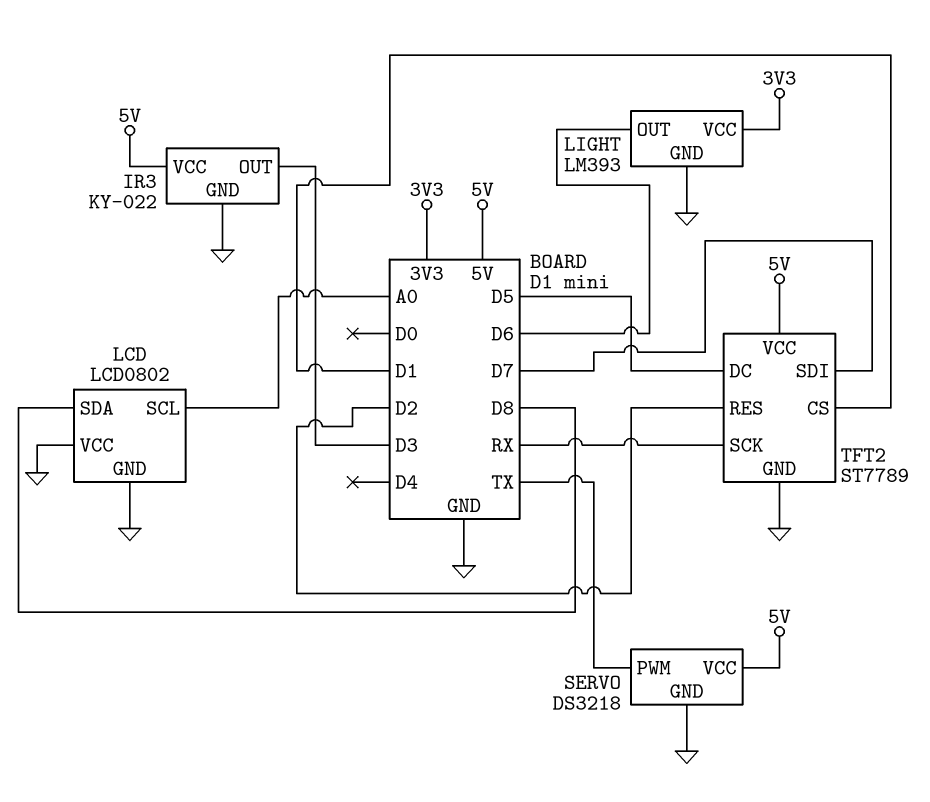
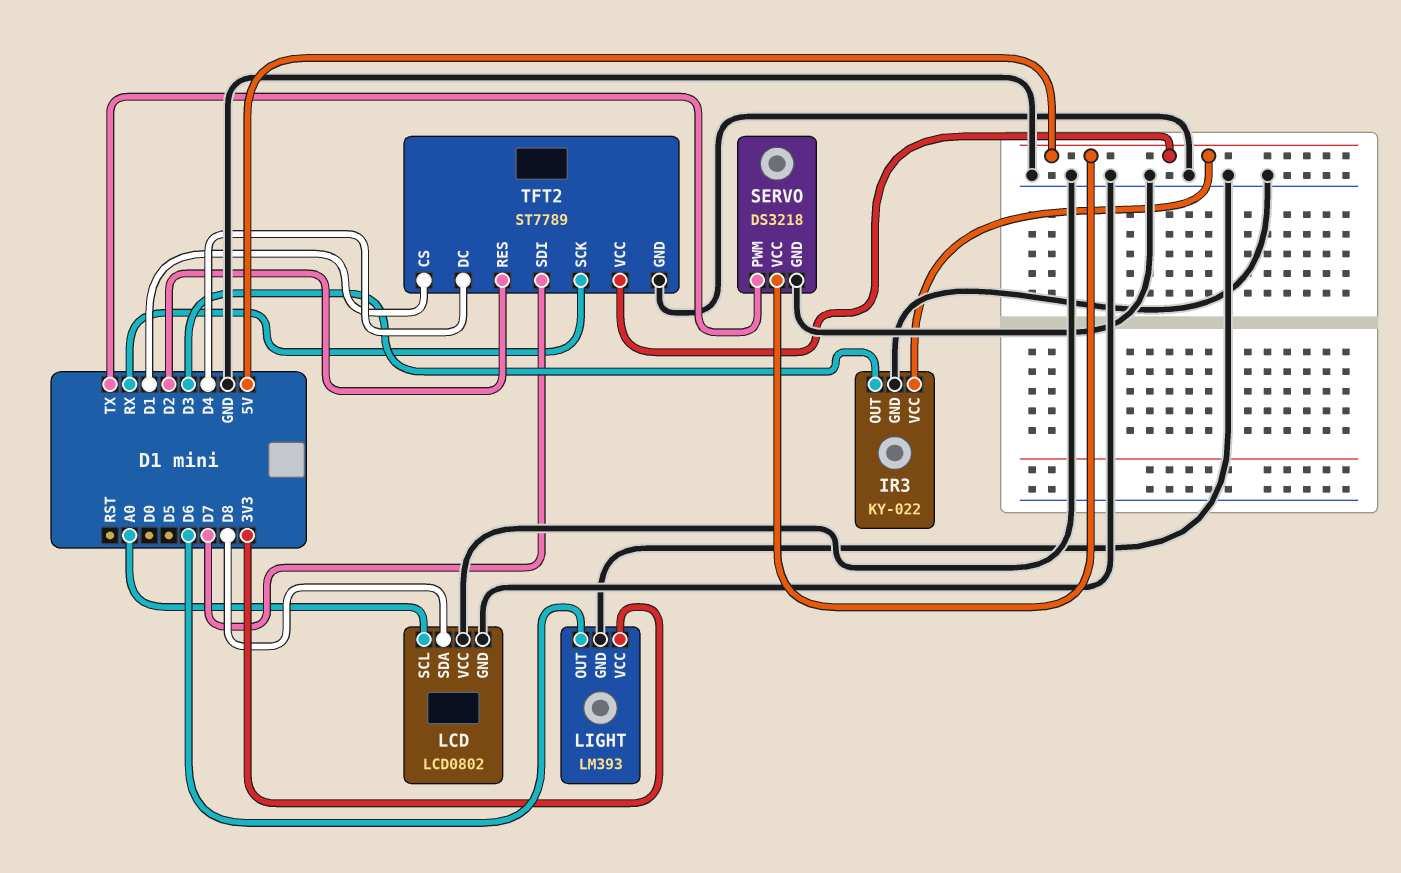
TFT2 pin DC: D5 -> D4

